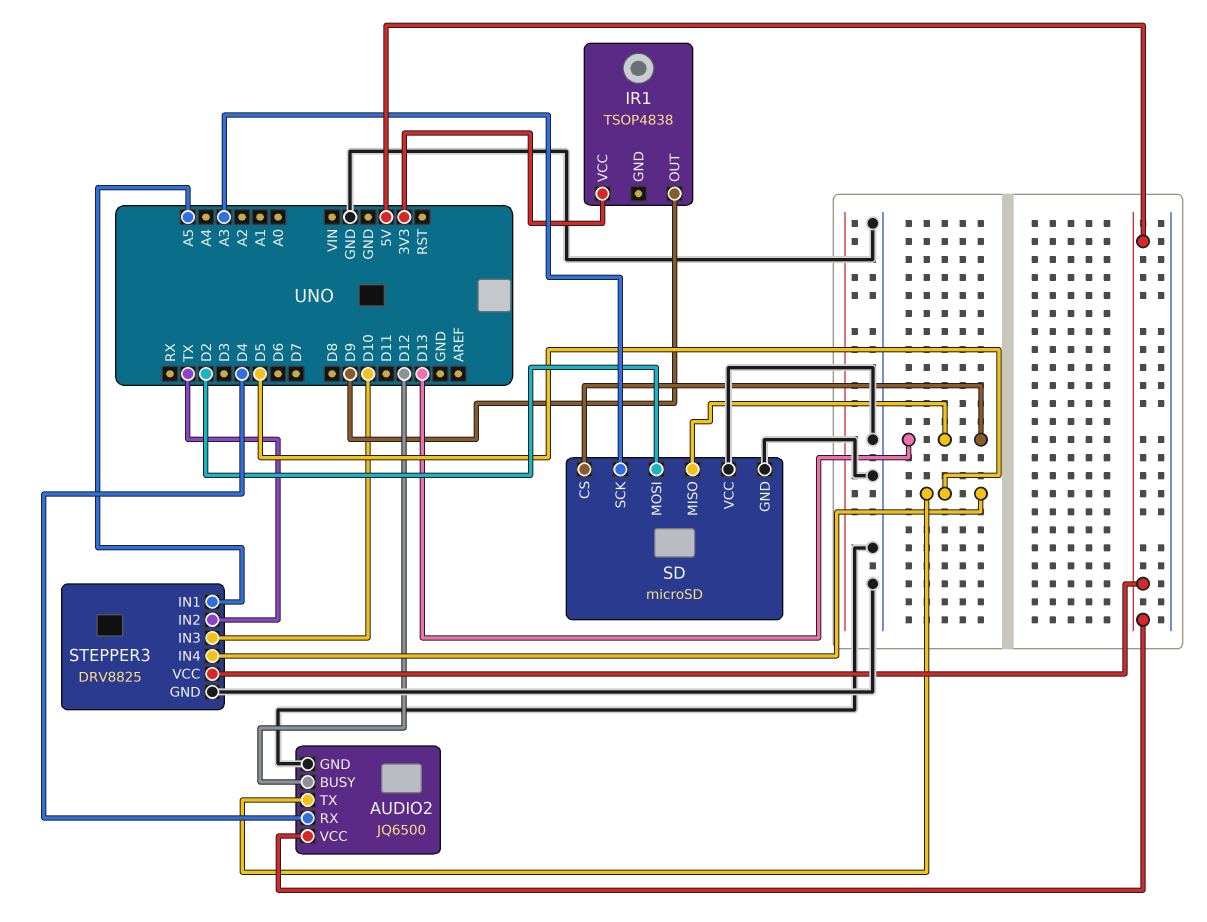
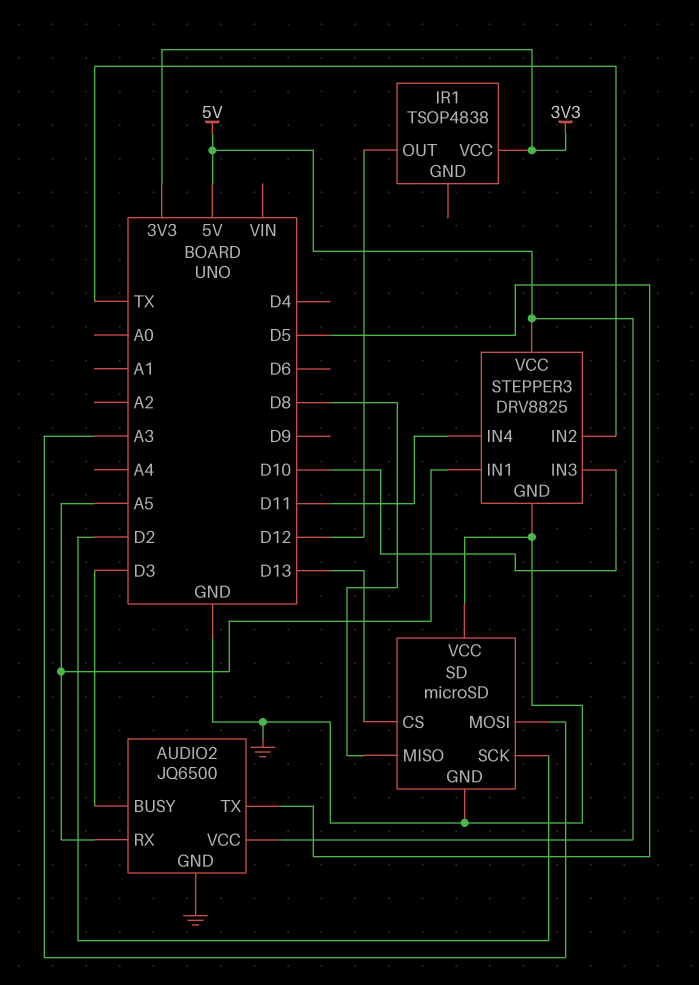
AUDIO2 pin BUSY: D12 -> D3
AUDIO2 pin RX: D4 -> A5
IR1 pin OUT: D9 -> D12
SD pin MISO: D13 -> D8
SD pin MOSI: D2 -> A3
SD pin SCK: A3 -> D2
STEPPER3 pin IN4: D5 -> D11

